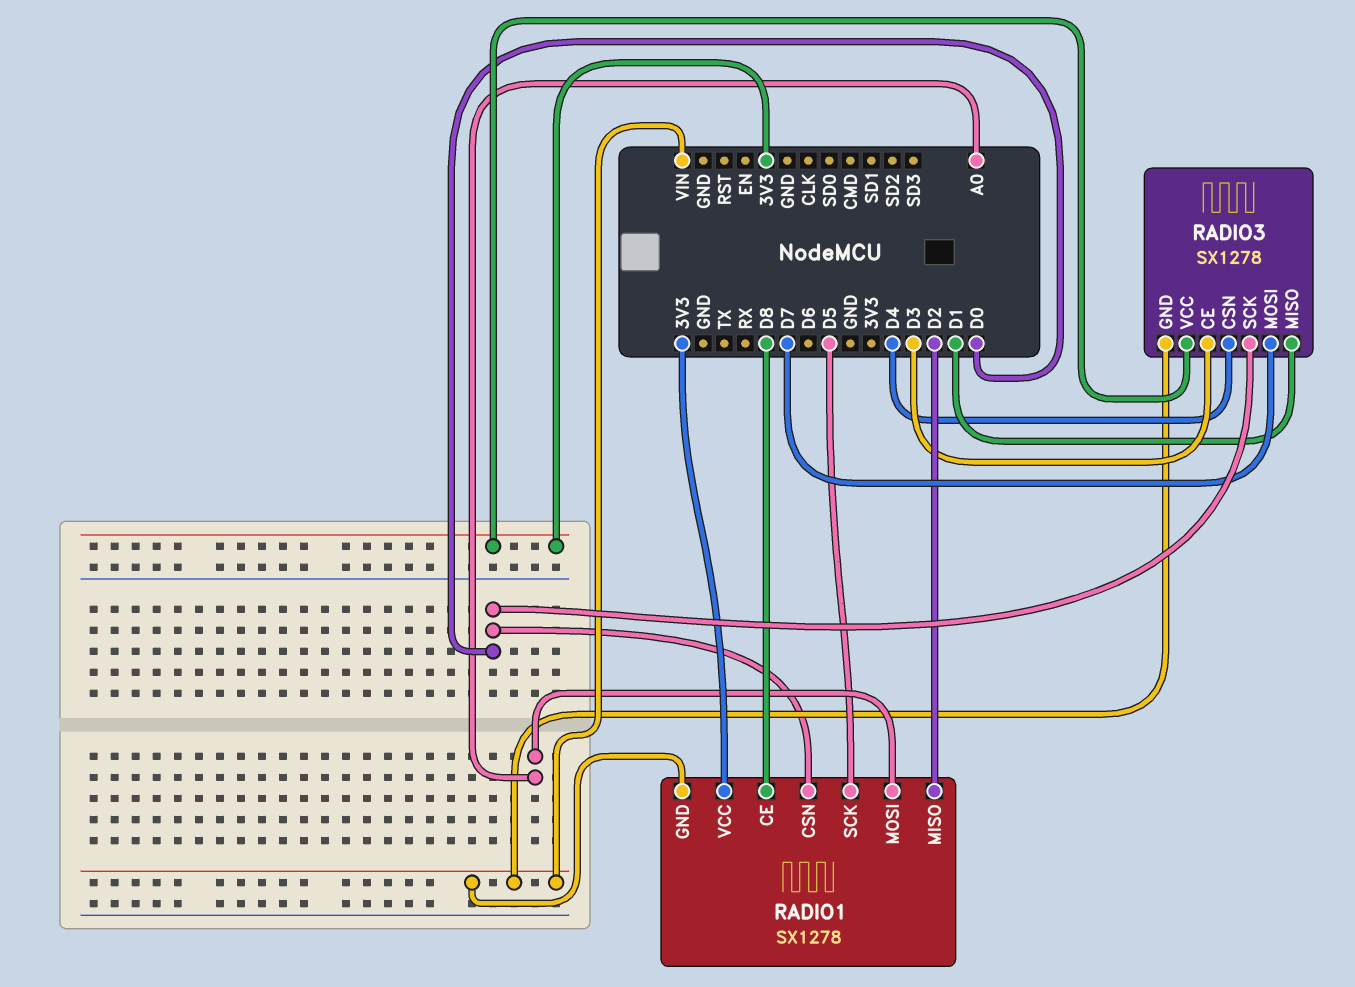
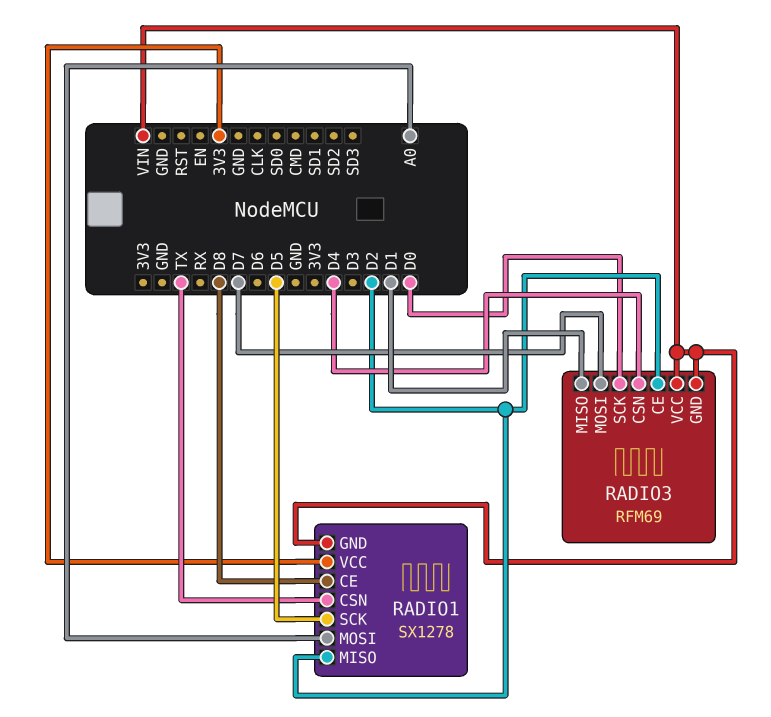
RADIO1 pin CSN: D0 -> TX
RADIO3: SX1278 -> RFM69
RADIO3 pin CE: D3 -> D2
RADIO3 pin VCC: 3V3 -> VIN

